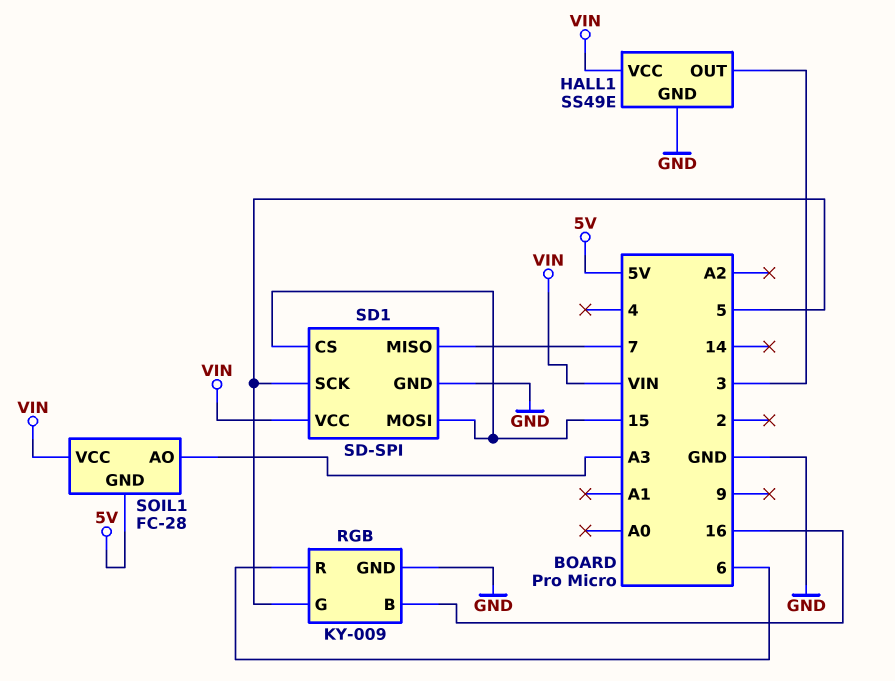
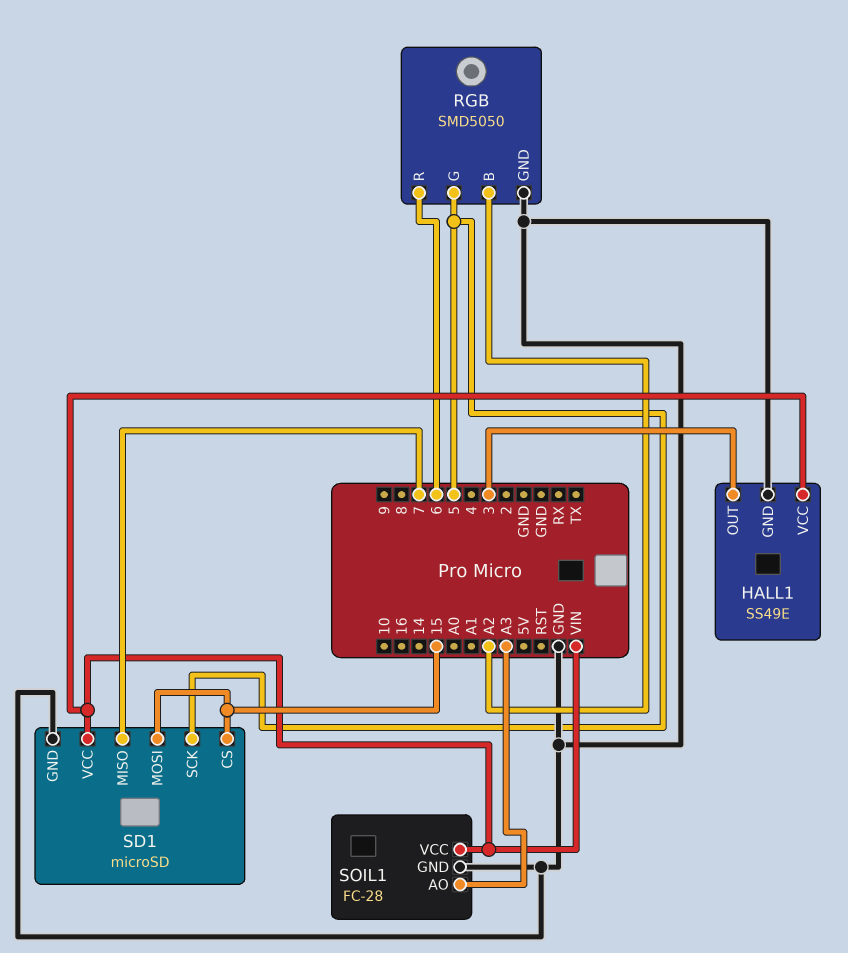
RGB: KY-009 -> SMD5050
RGB pin B: 16 -> A2
SD1: SD-SPI -> microSD
SOIL1 pin GND: 5V -> GND

